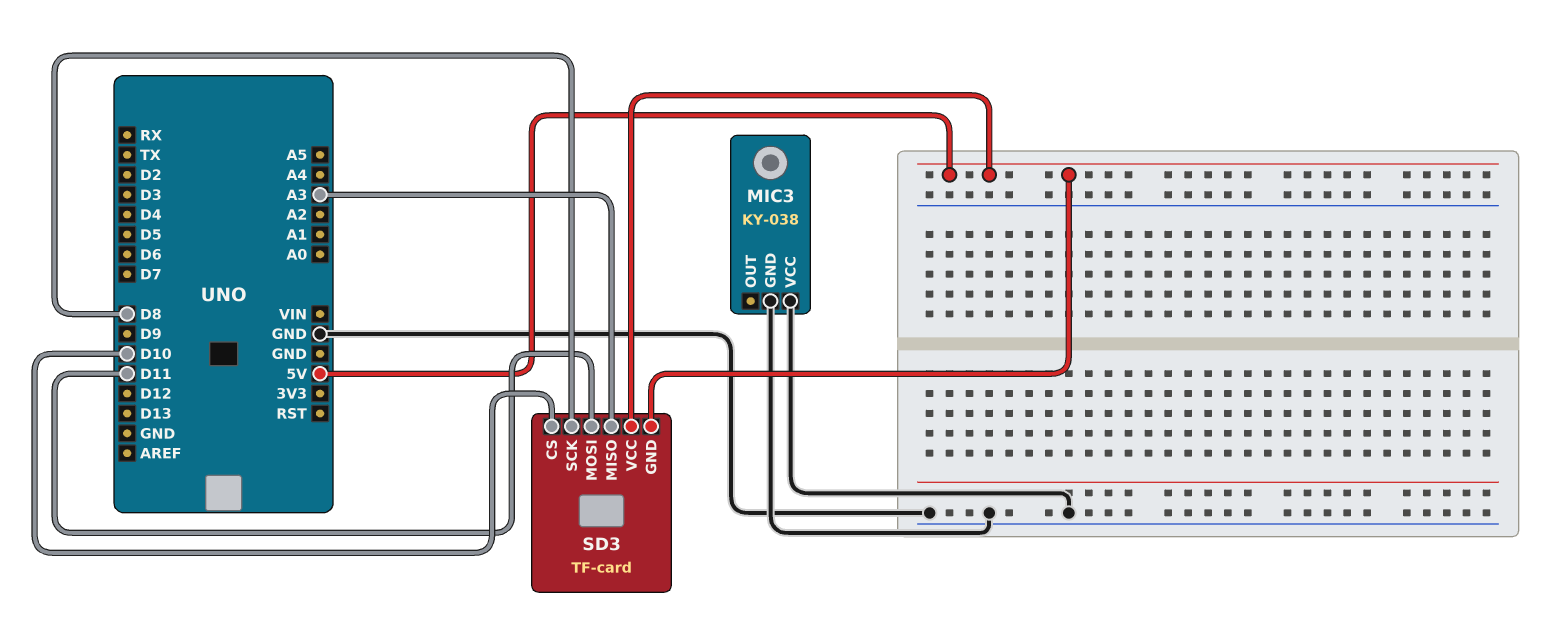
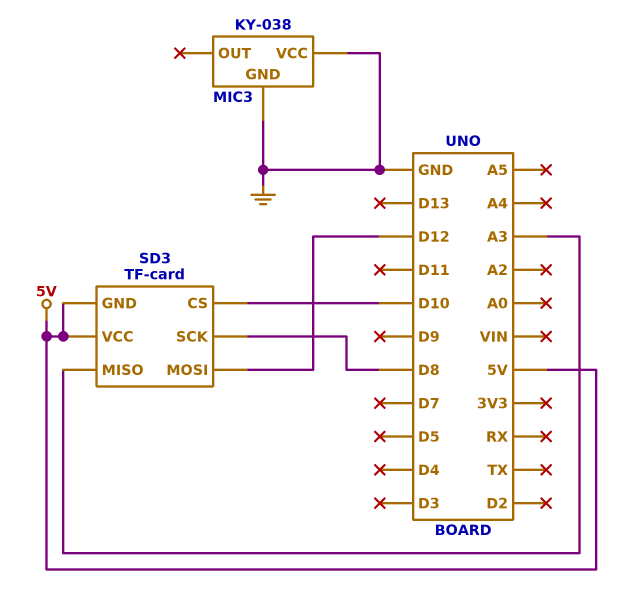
SD3 pin MOSI: D11 -> D12

